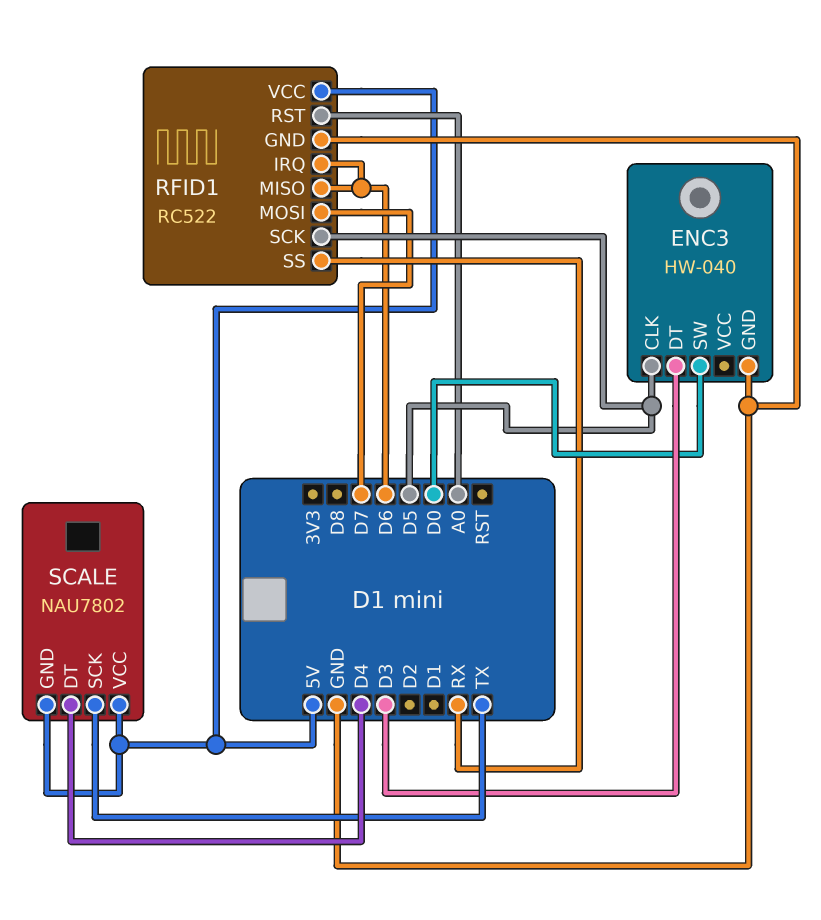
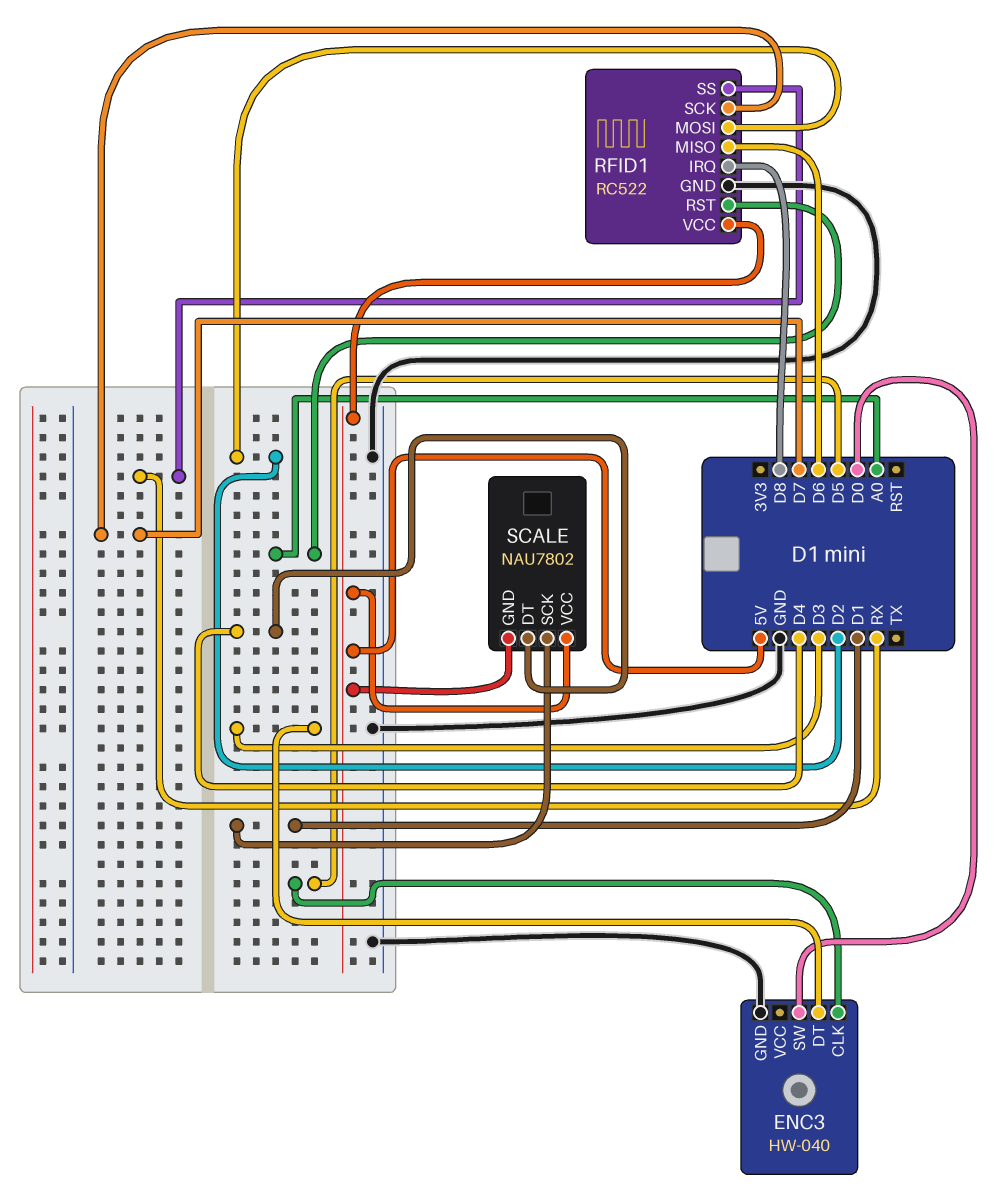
RFID1 pin IRQ: D6 -> D8
RFID1 pin MOSI: D7 -> D2
RFID1 pin SCK: D5 -> D7
SCALE pin SCK: TX -> D1

